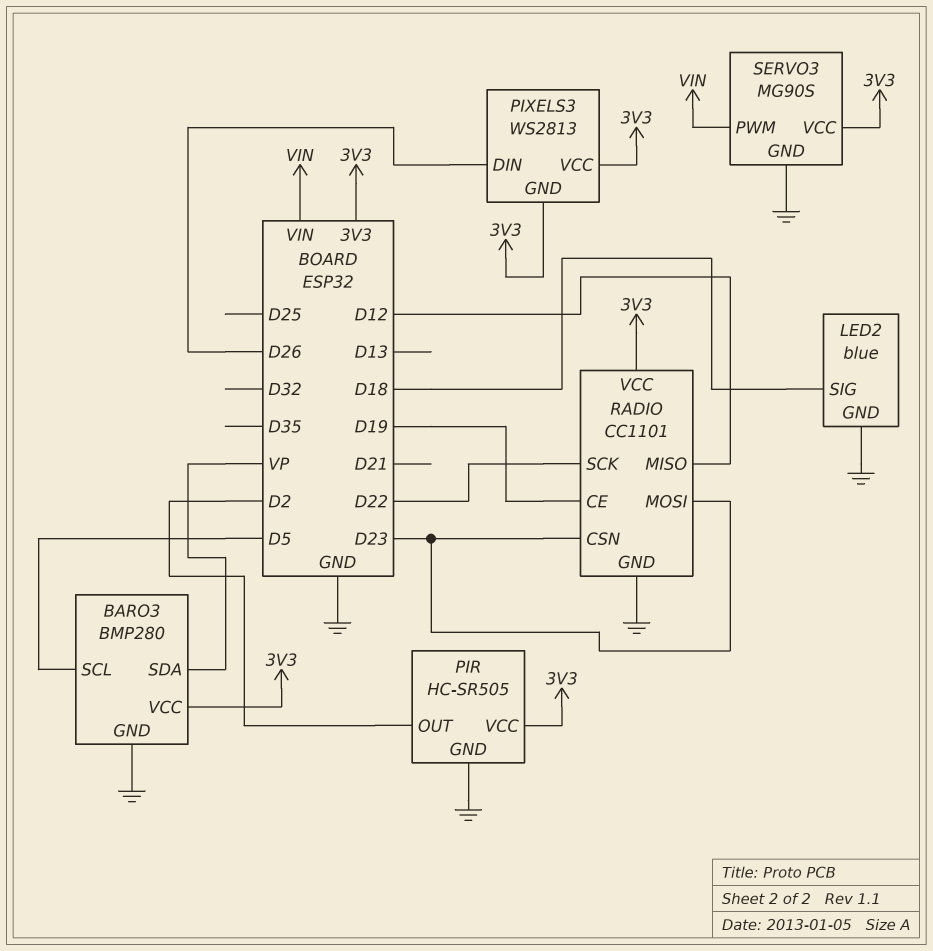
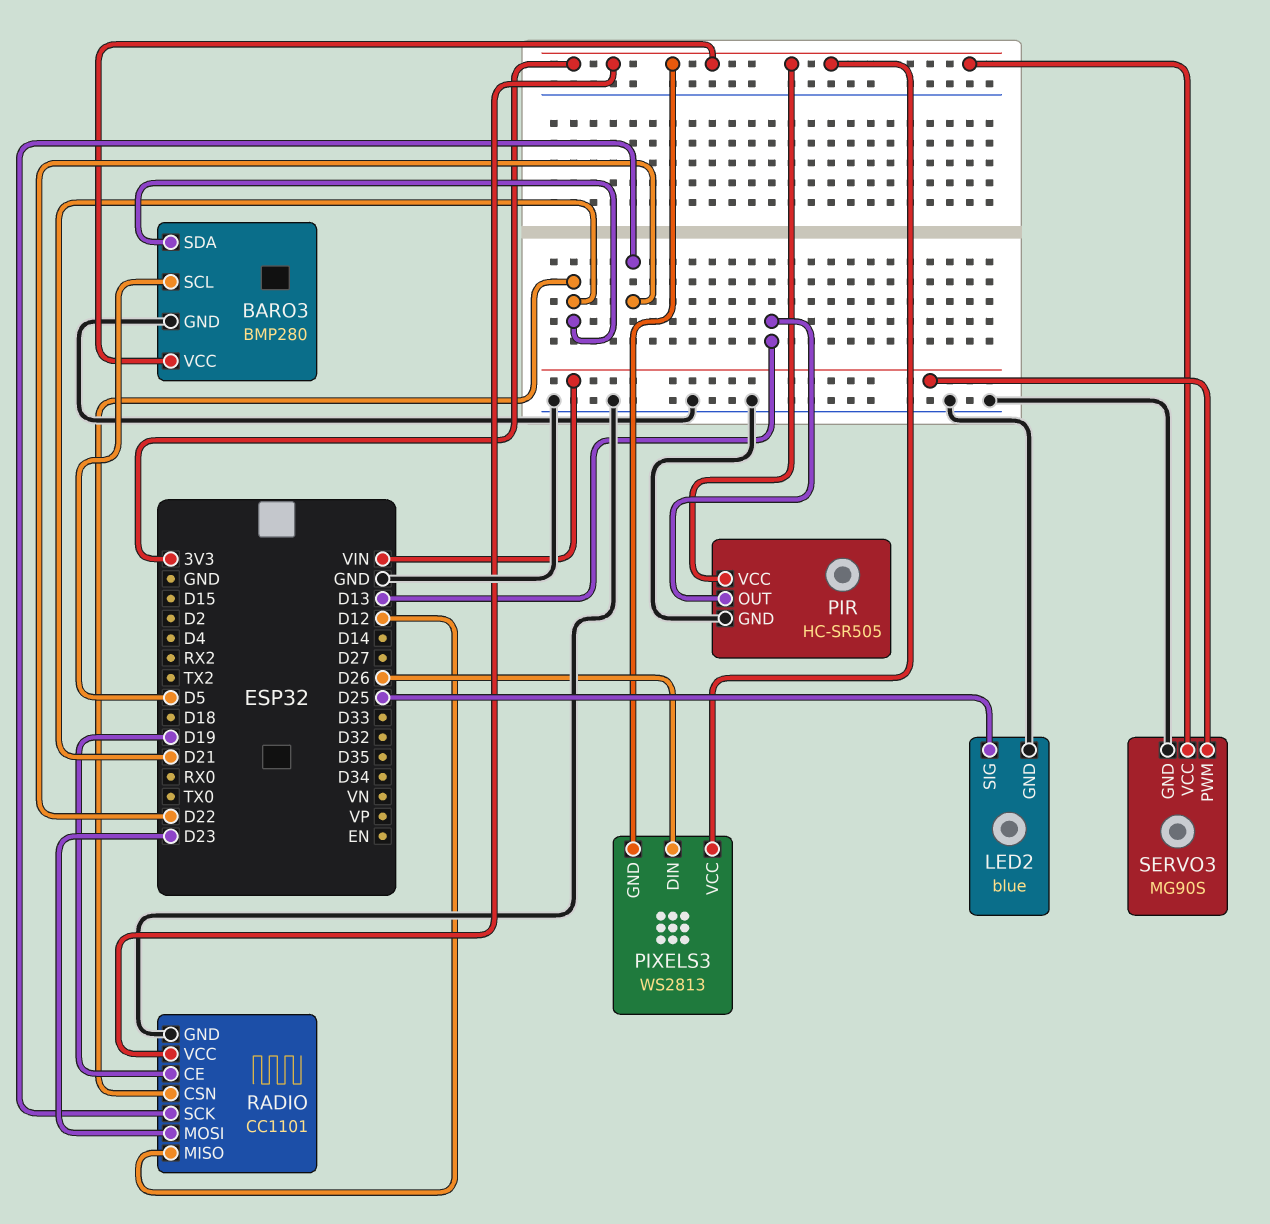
BARO3 pin SDA: VP -> D21
LED2 pin SIG: D18 -> D25
PIR pin OUT: D2 -> D13
RADIO pin CSN: D23 -> D21

